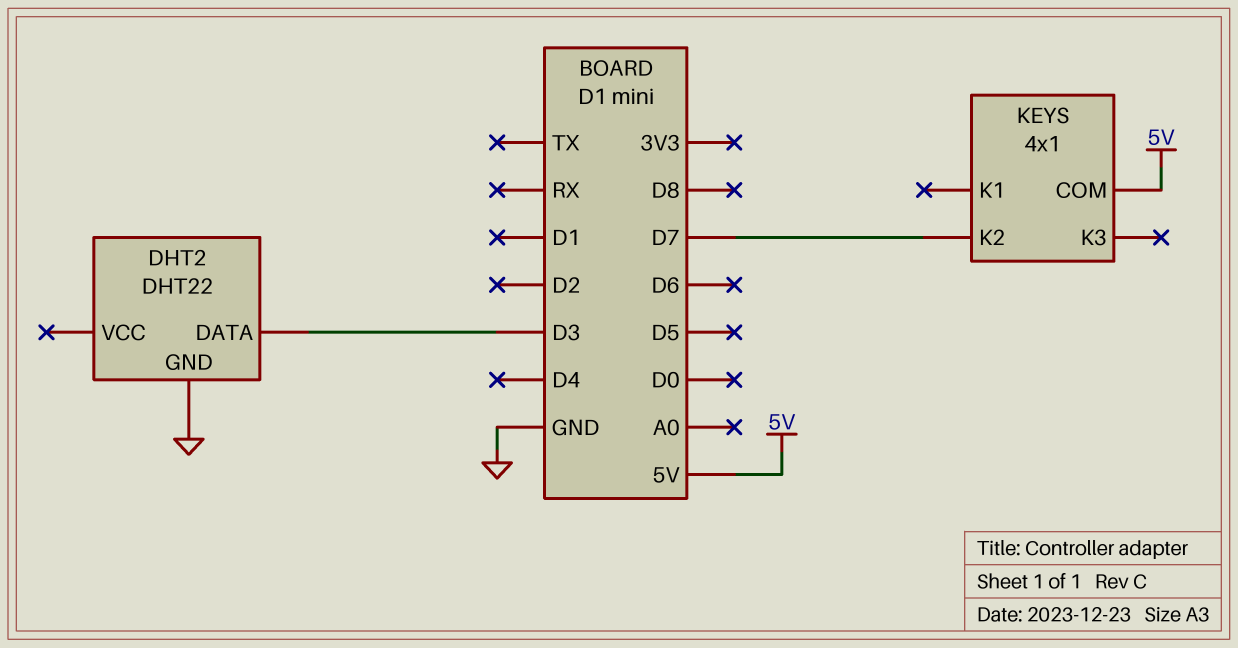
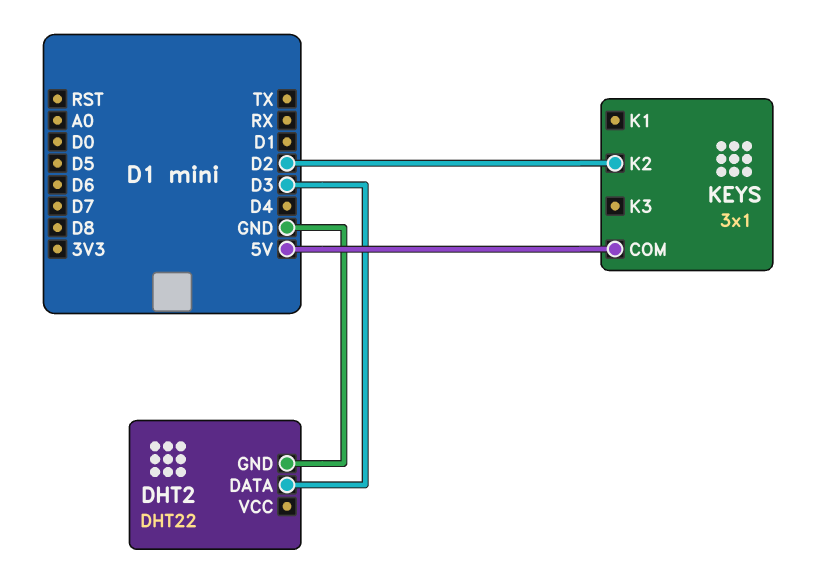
KEYS: 4x1 -> 3x1
KEYS pin K2: D7 -> D2

